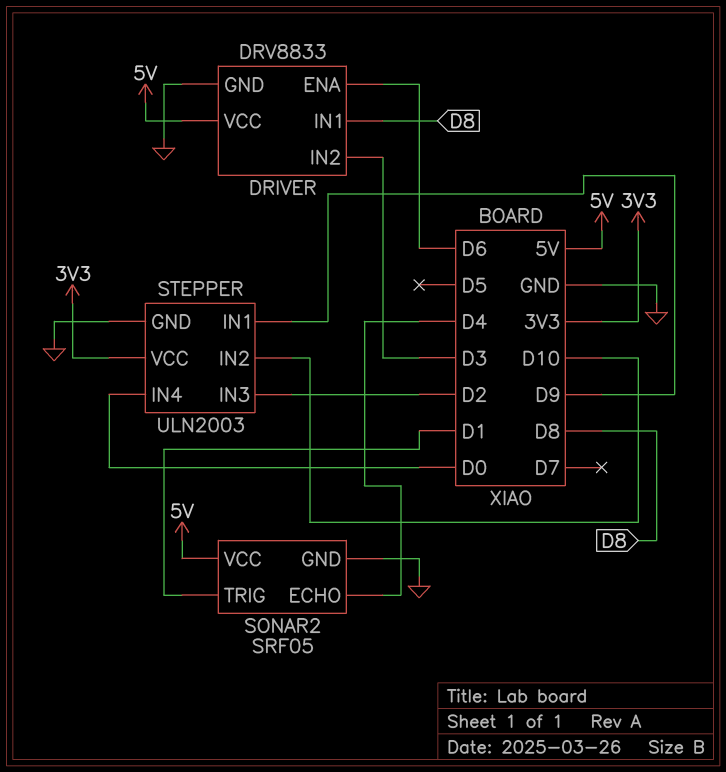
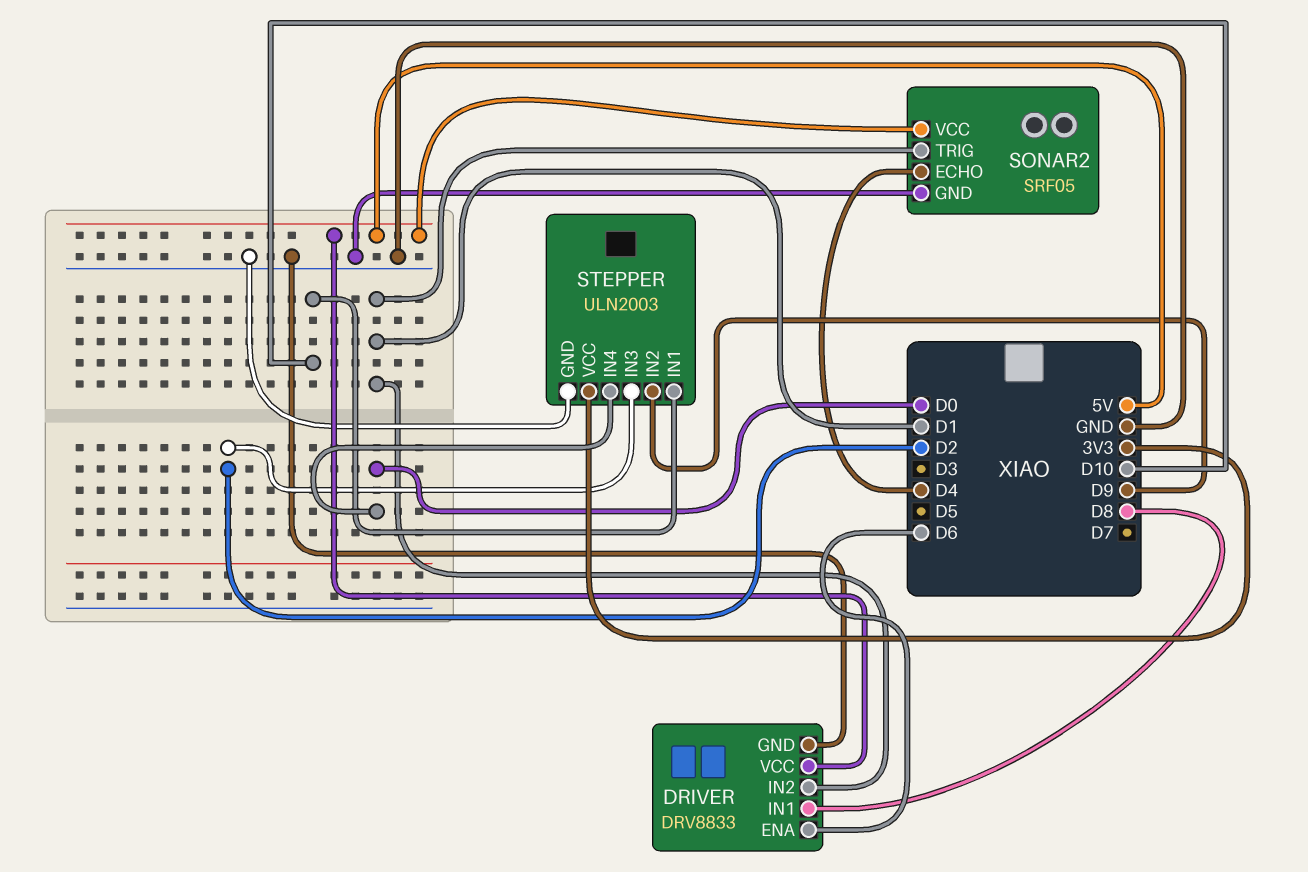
DRIVER pin IN2: D3 -> D1
STEPPER pin IN1: D9 -> D10
STEPPER pin IN2: D10 -> D9

